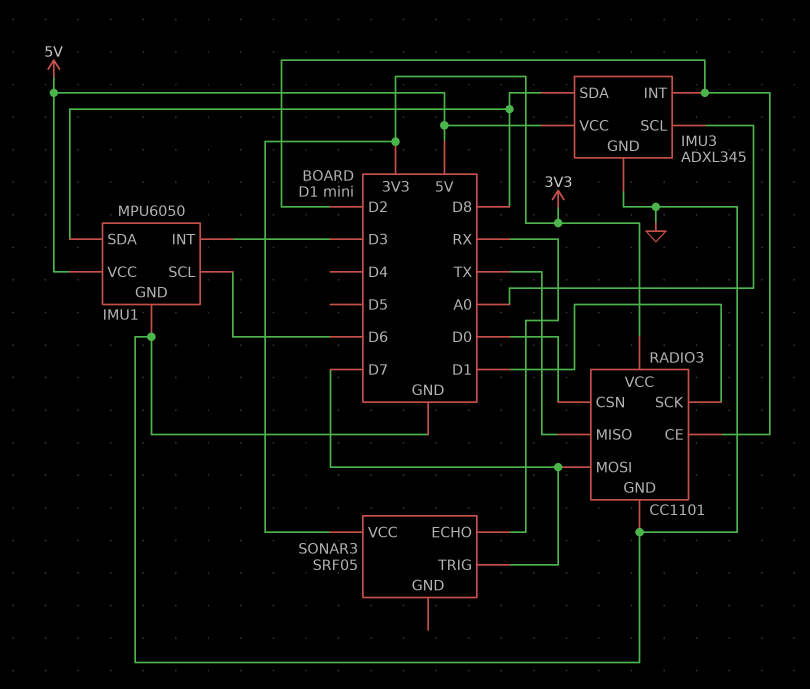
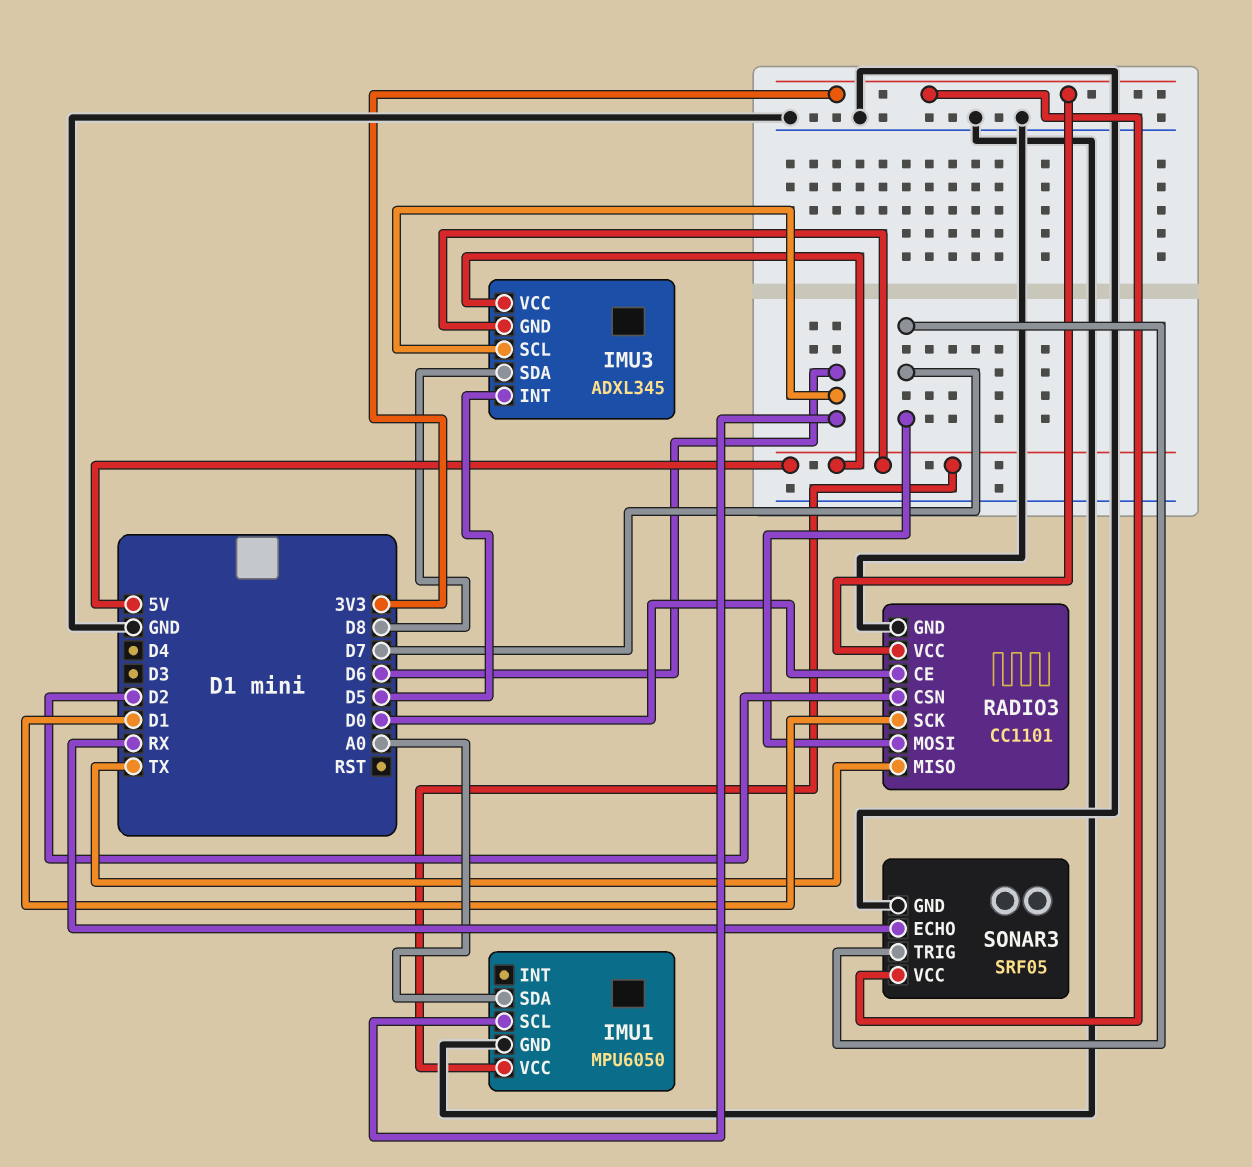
IMU1 pin INT: D3 -> none
IMU1 pin SDA: D8 -> A0
IMU3 pin GND: GND -> 5V
IMU3 pin INT: D2 -> D5
IMU3 pin SCL: A0 -> D6
RADIO3 pin CE: D2 -> D0
RADIO3 pin CSN: D0 -> D2
SONAR3 pin GND: none -> GND

